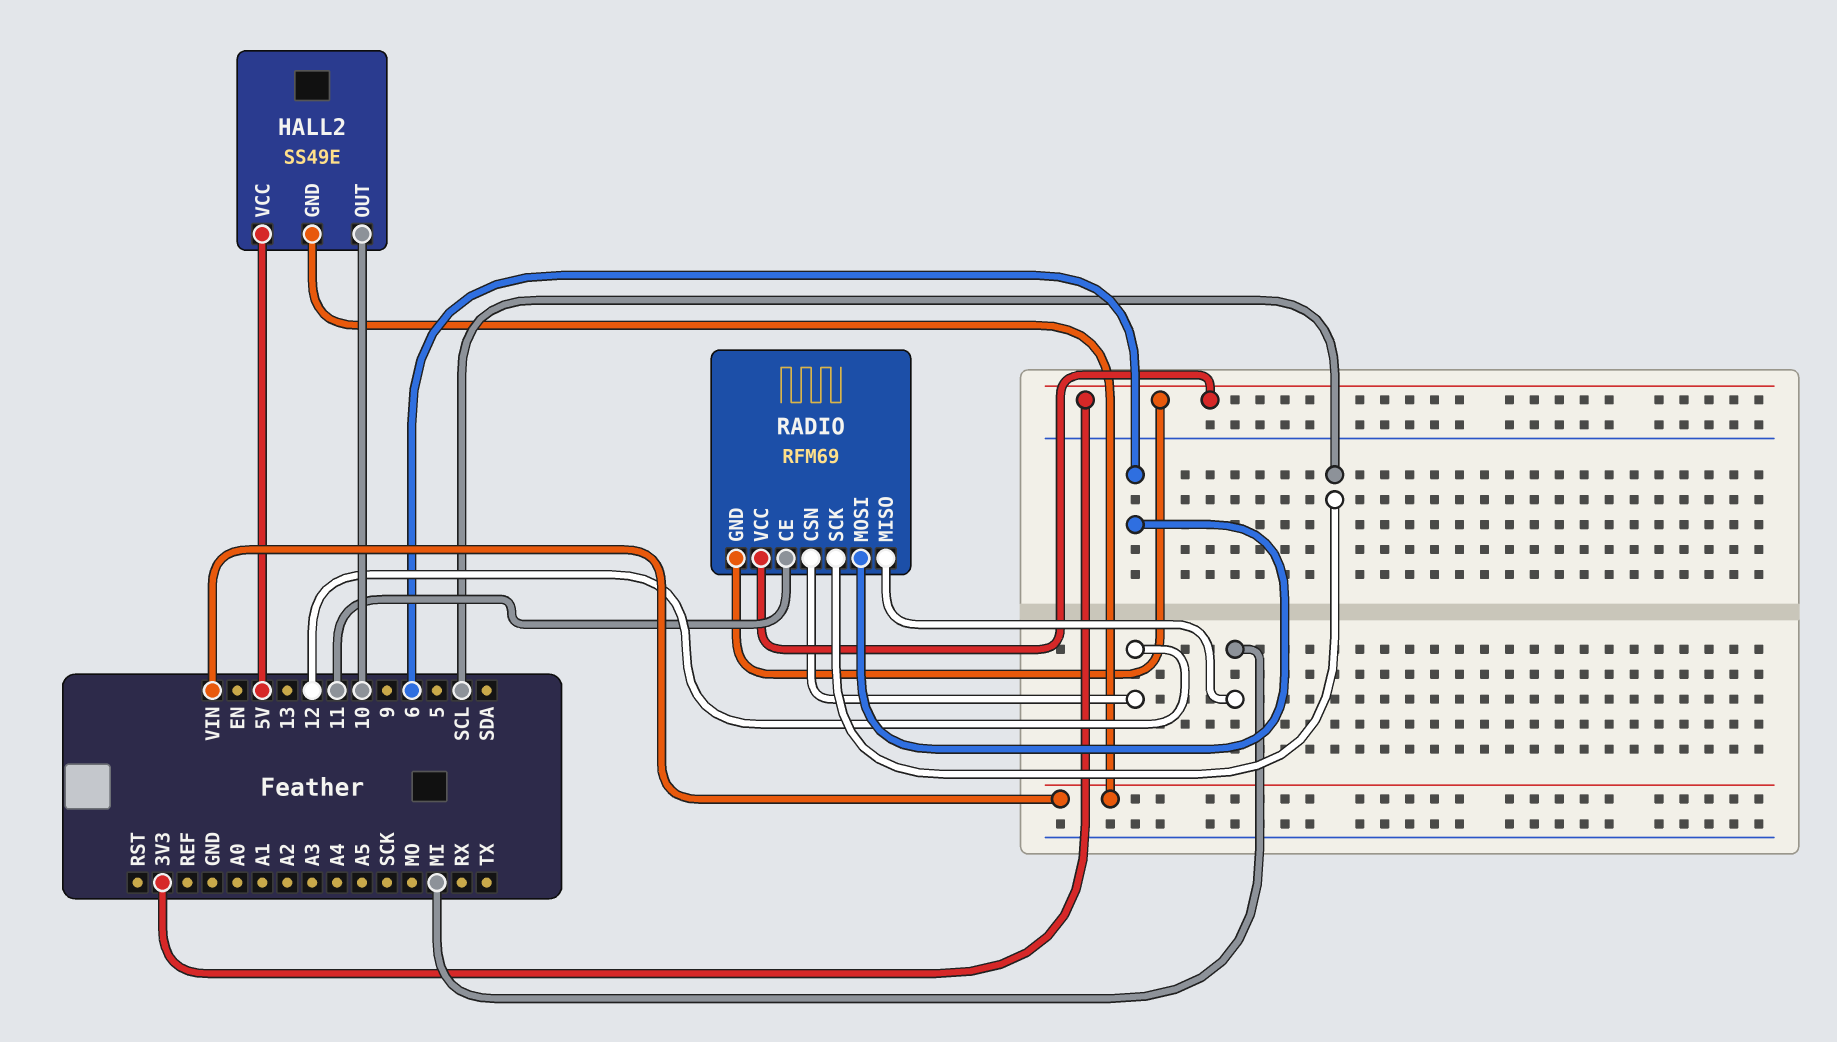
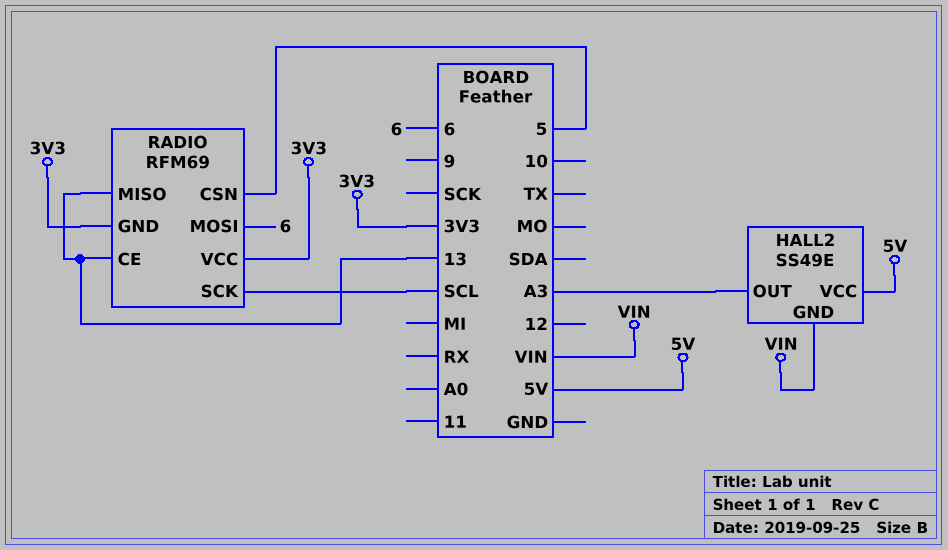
HALL2 pin OUT: 10 -> A3
RADIO pin CE: 11 -> 13
RADIO pin CSN: 12 -> 5
RADIO pin MISO: MI -> 13

